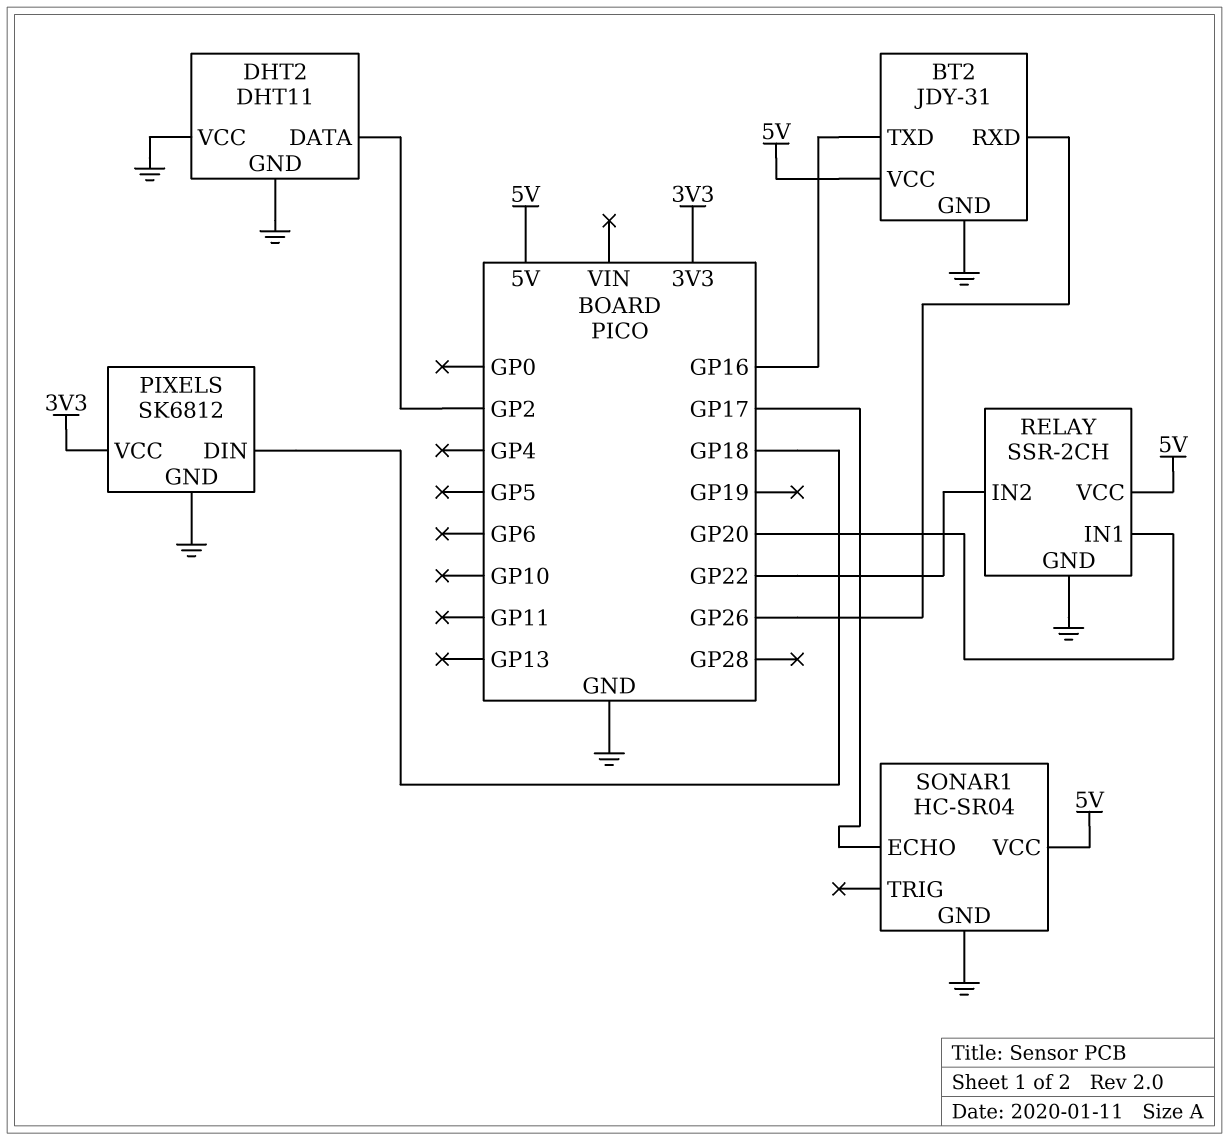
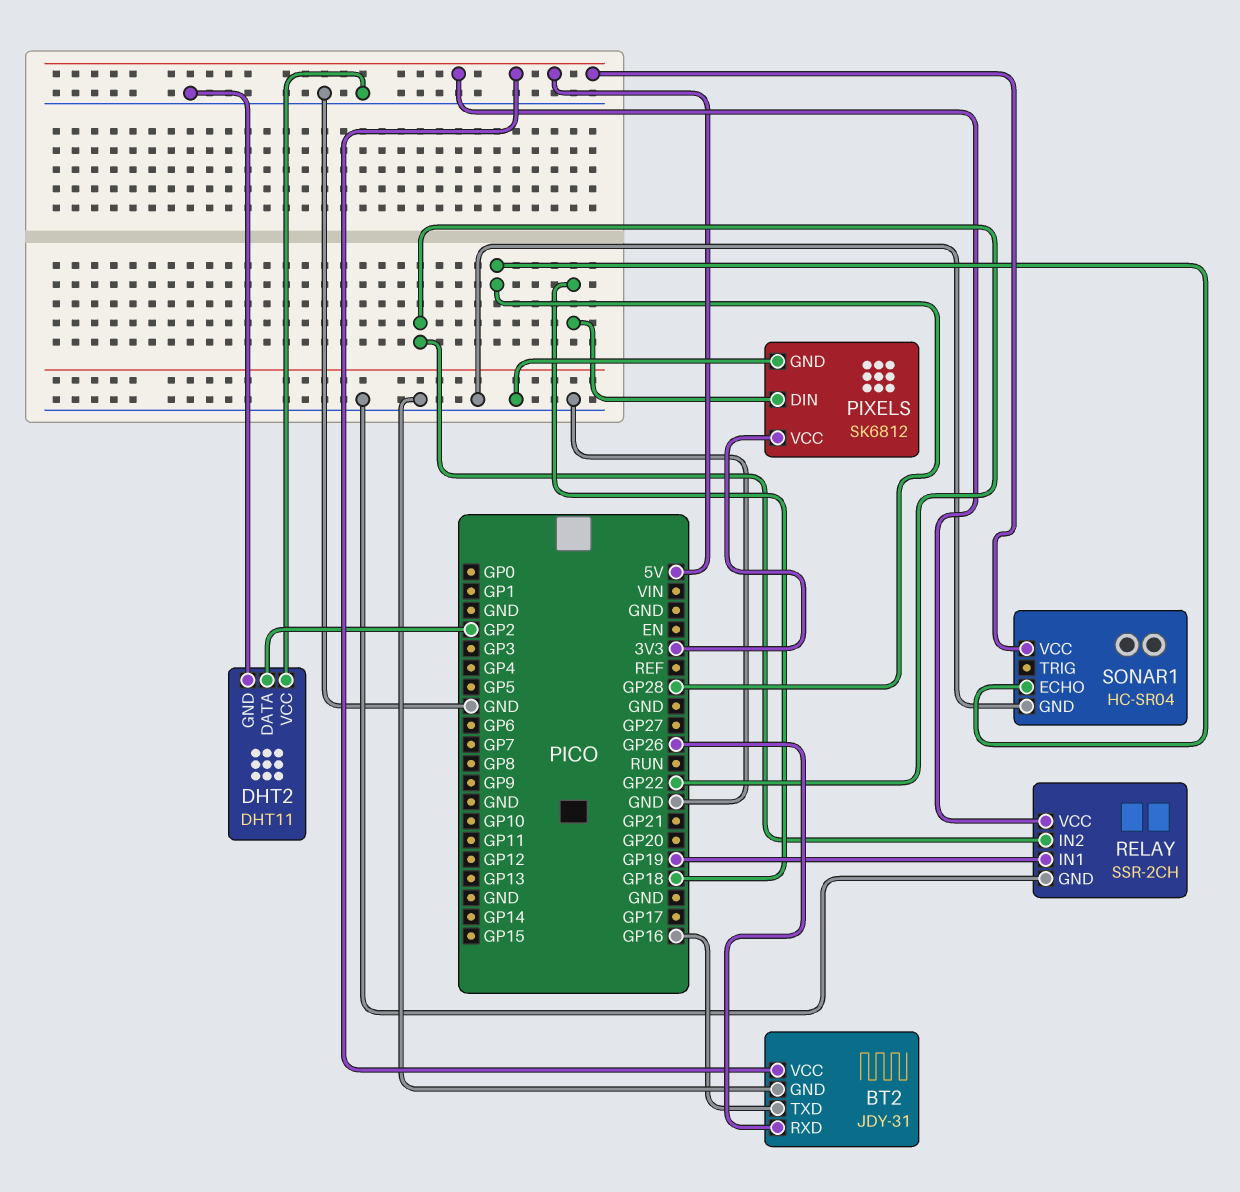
RELAY pin IN1: GP20 -> GP19
SONAR1 pin ECHO: GP17 -> GP28

